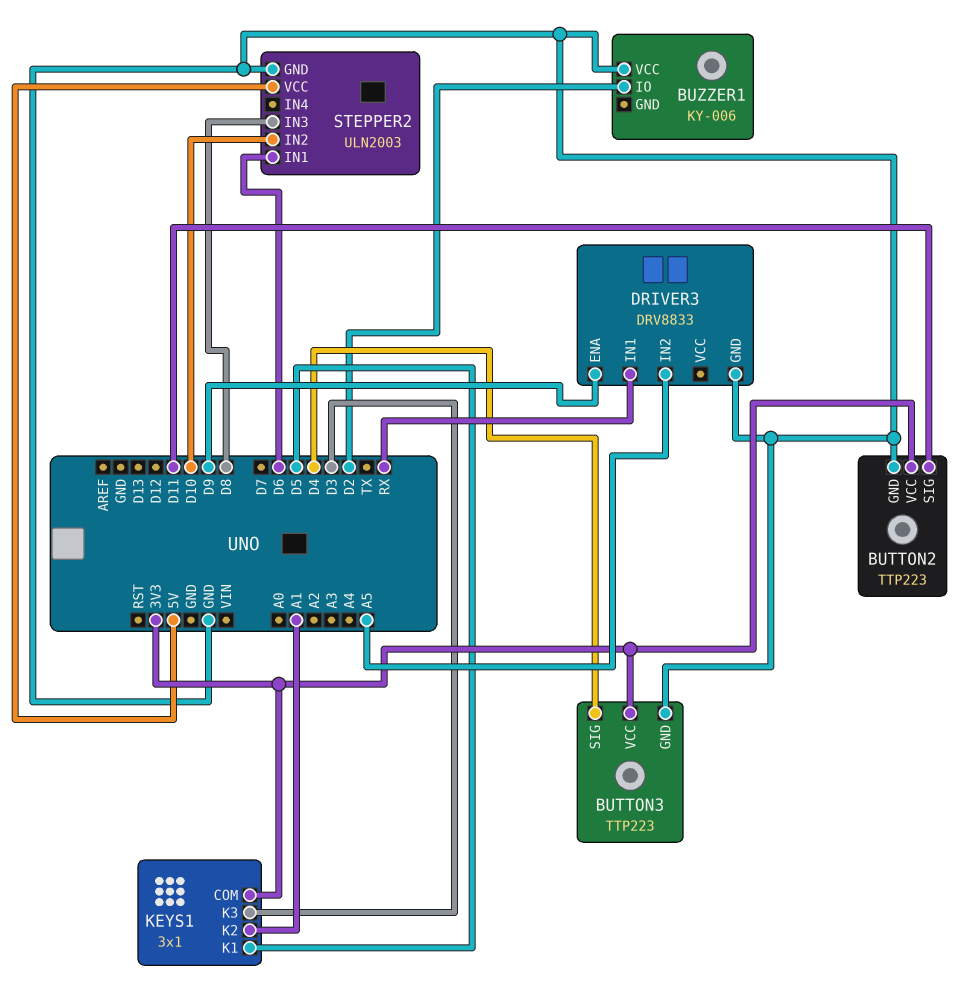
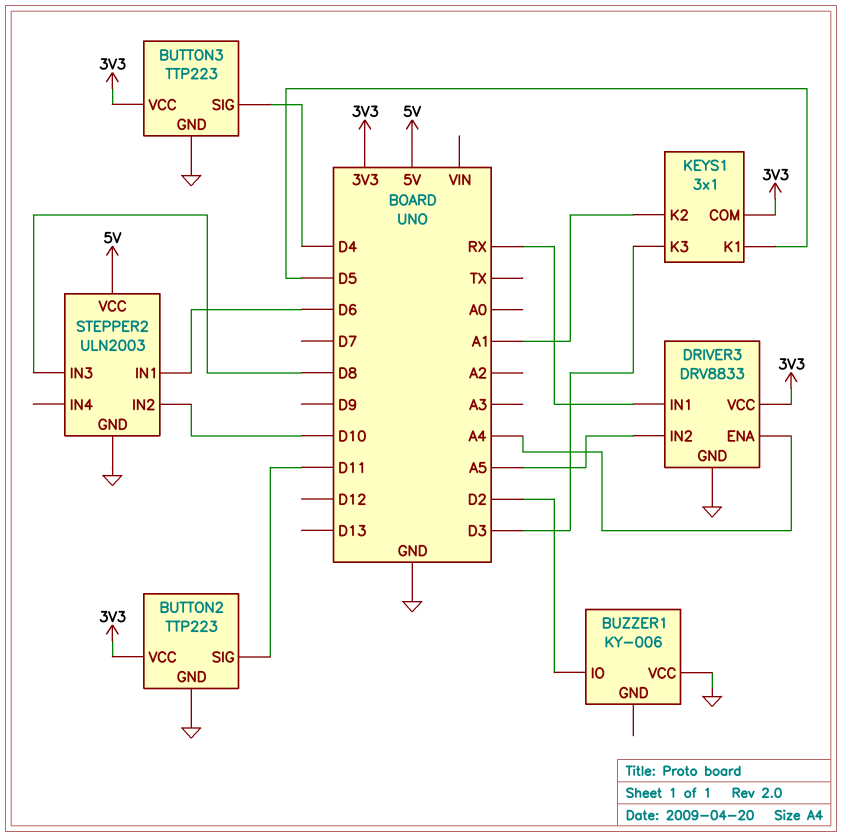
DRIVER3 pin ENA: D9 -> A4
DRIVER3 pin VCC: none -> 3V3

